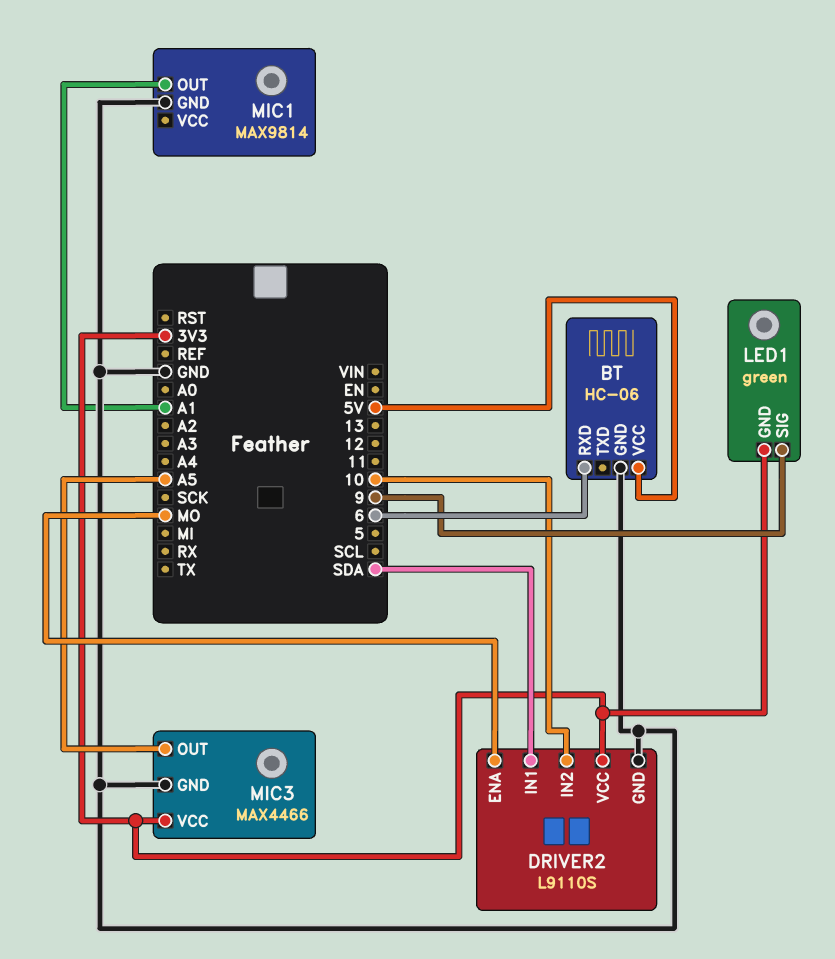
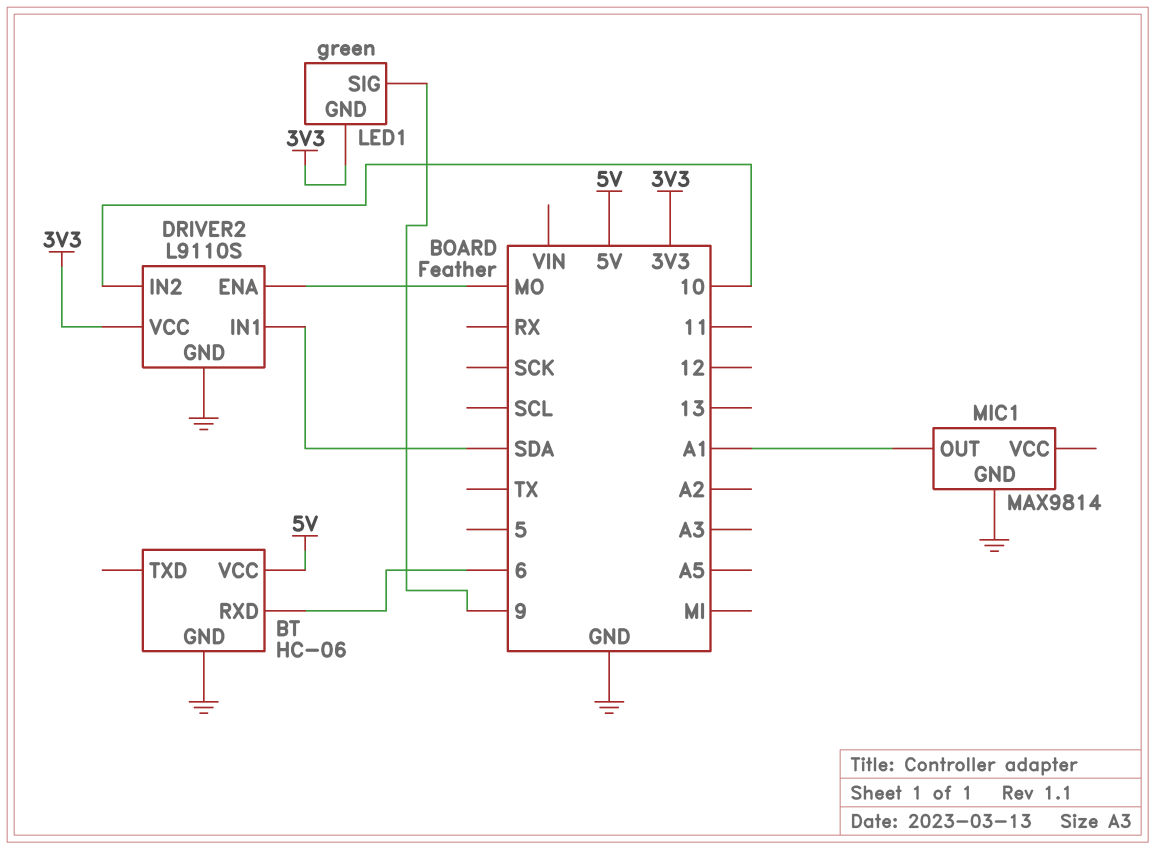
MIC3: MAX4466 -> none
MIC3 pin GND: GND -> none
MIC3 pin OUT: A5 -> none
MIC3 pin VCC: 3V3 -> none

